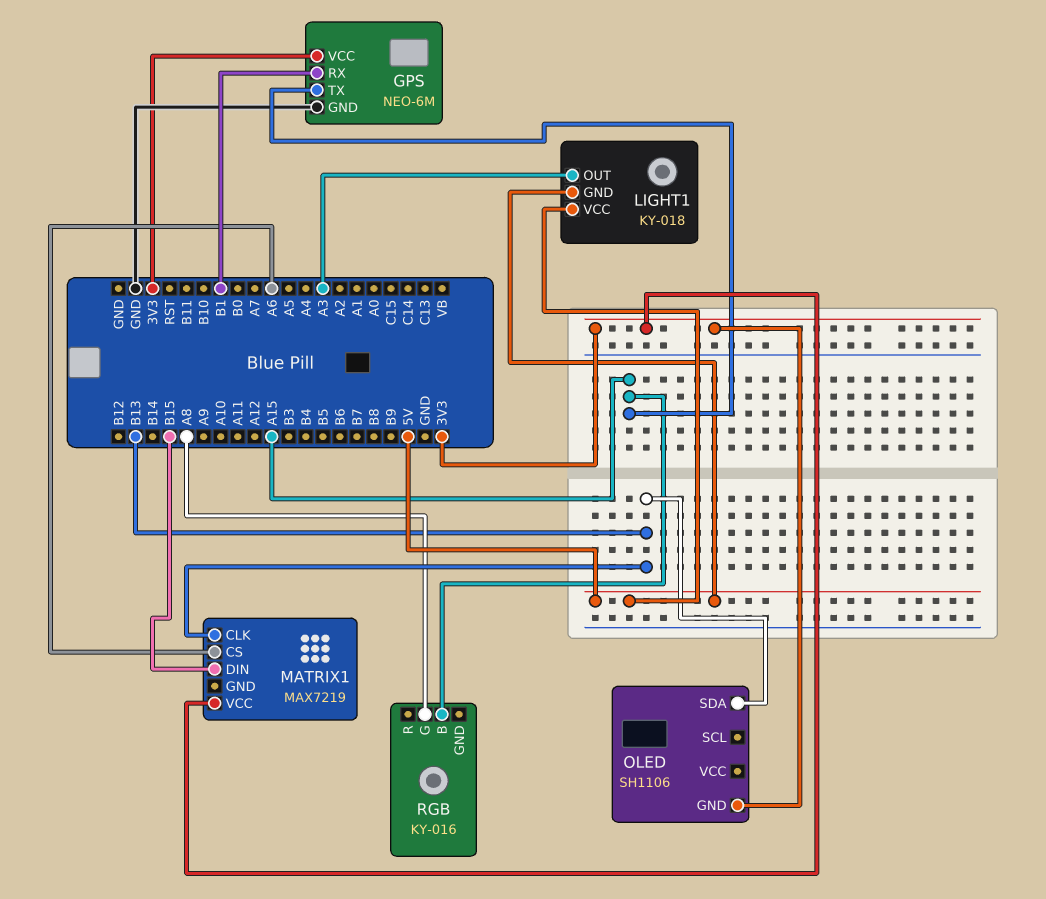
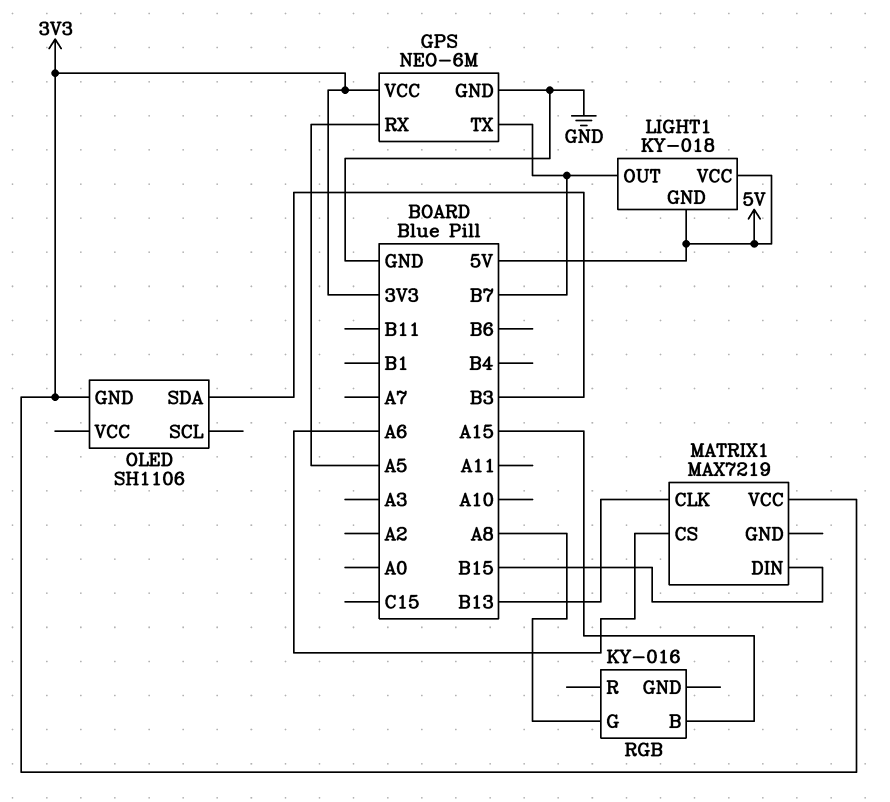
GPS pin RX: B1 -> A5
GPS pin TX: A15 -> B7
LIGHT1 pin OUT: A3 -> B7
OLED pin SDA: B13 -> B3

